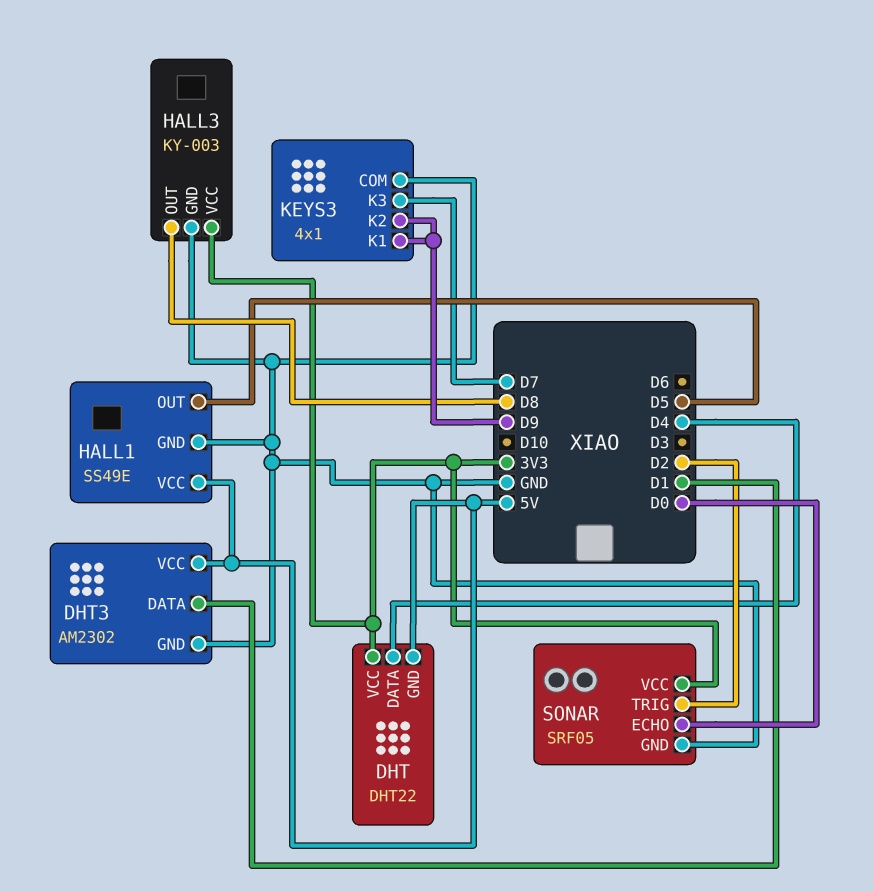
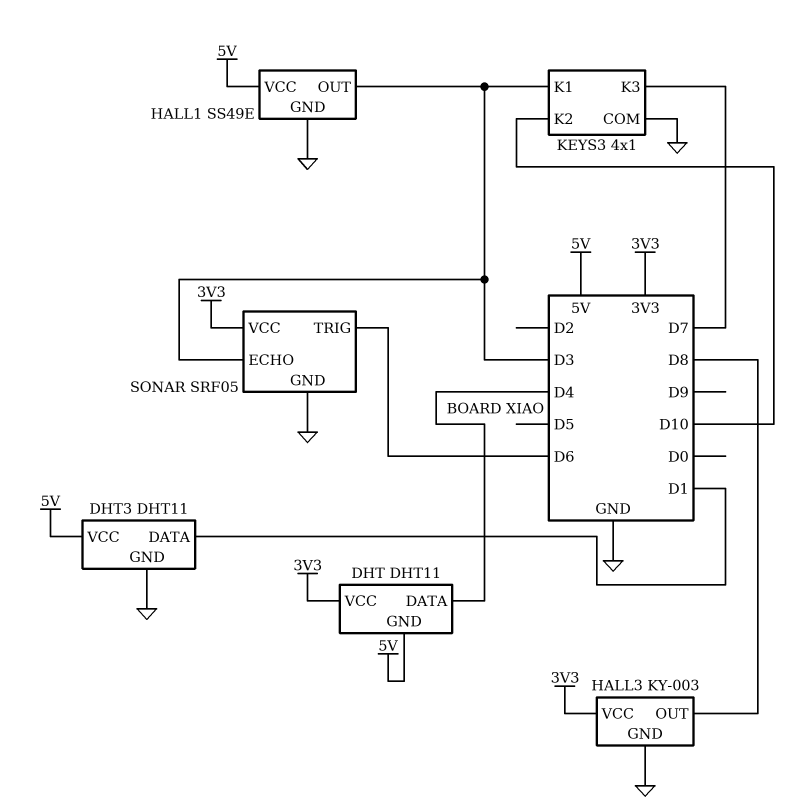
DHT: DHT22 -> DHT11
DHT3: AM2302 -> DHT11
HALL1 pin OUT: D5 -> D3
KEYS3 pin K1: D9 -> D3
KEYS3 pin K2: D9 -> D10
SONAR pin ECHO: D0 -> D3
SONAR pin TRIG: D2 -> D6

